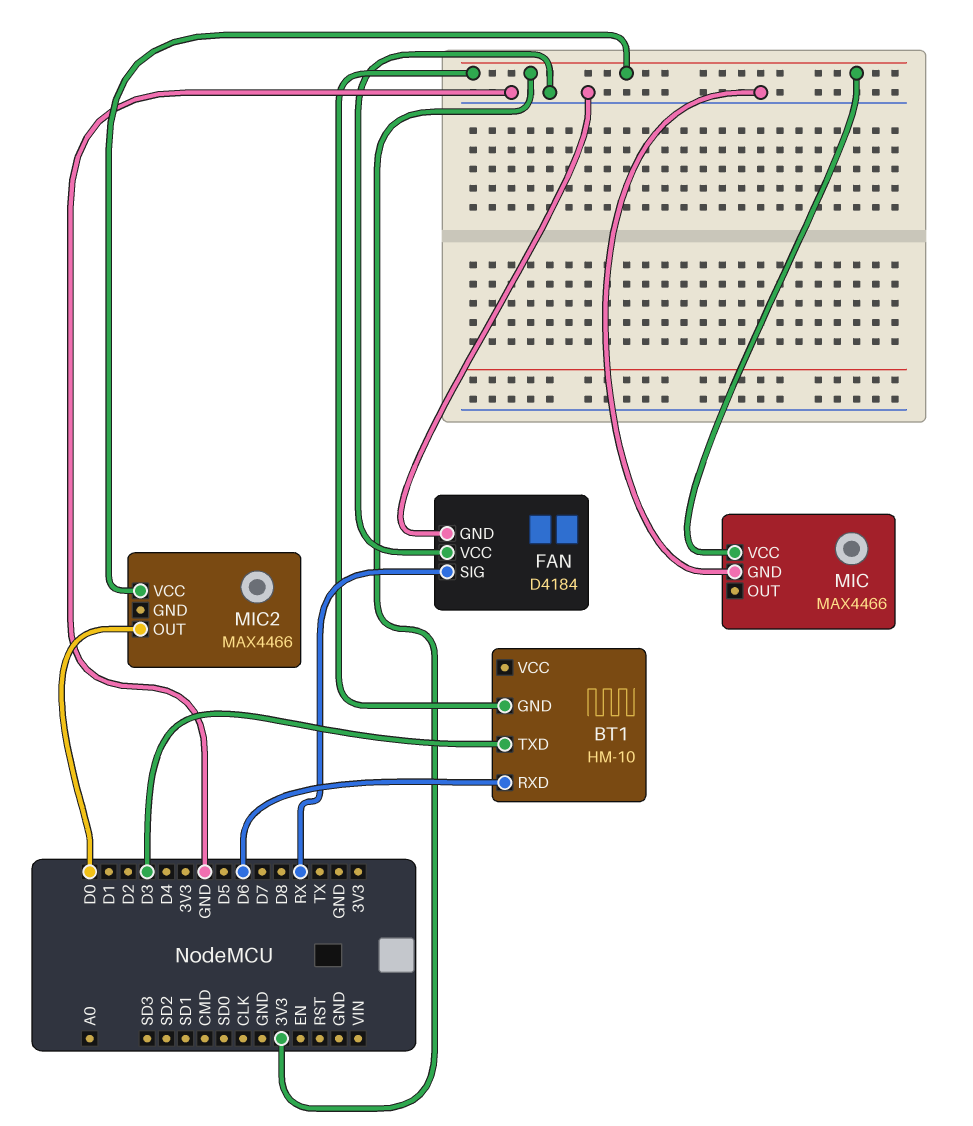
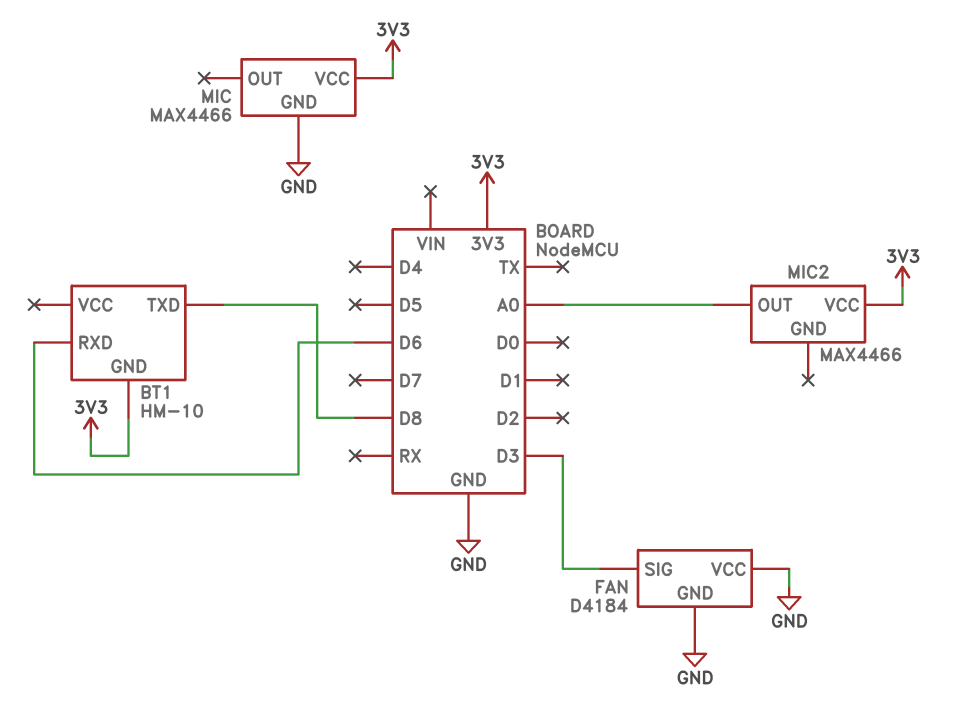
BT1 pin TXD: D3 -> D8
FAN pin SIG: RX -> D3
MIC2 pin OUT: D0 -> A0

